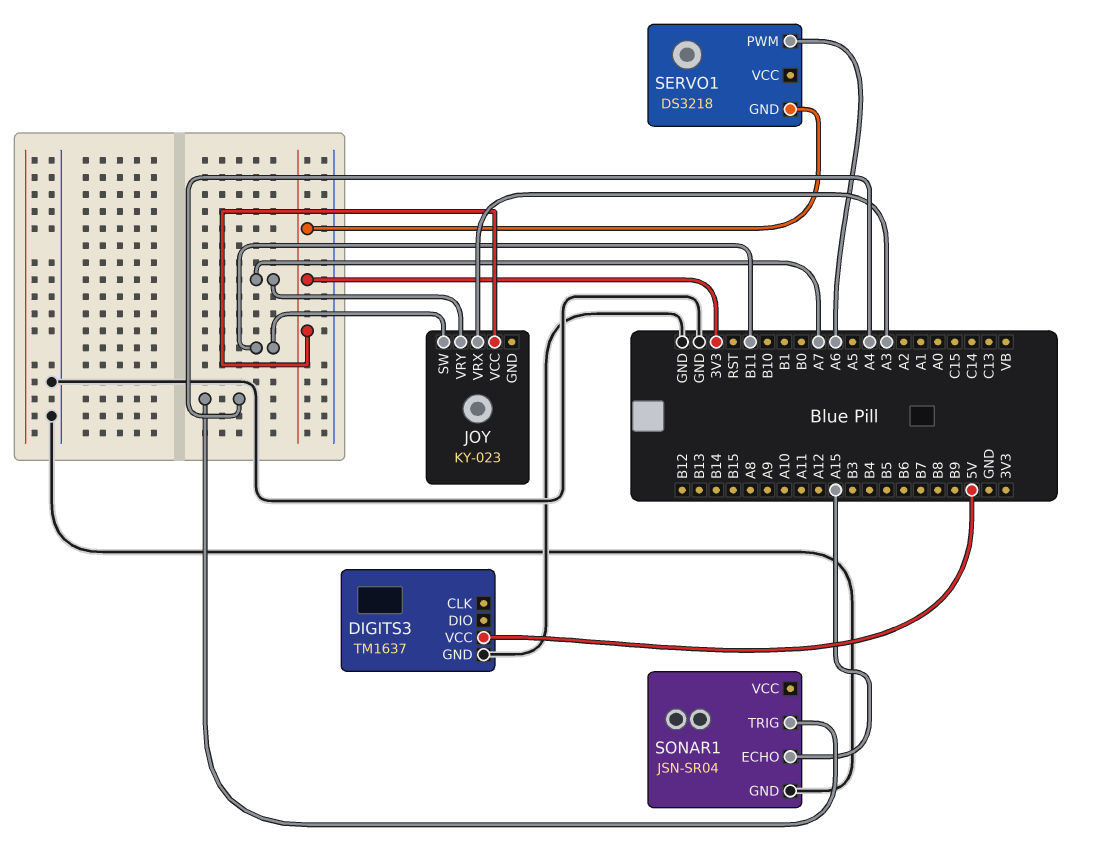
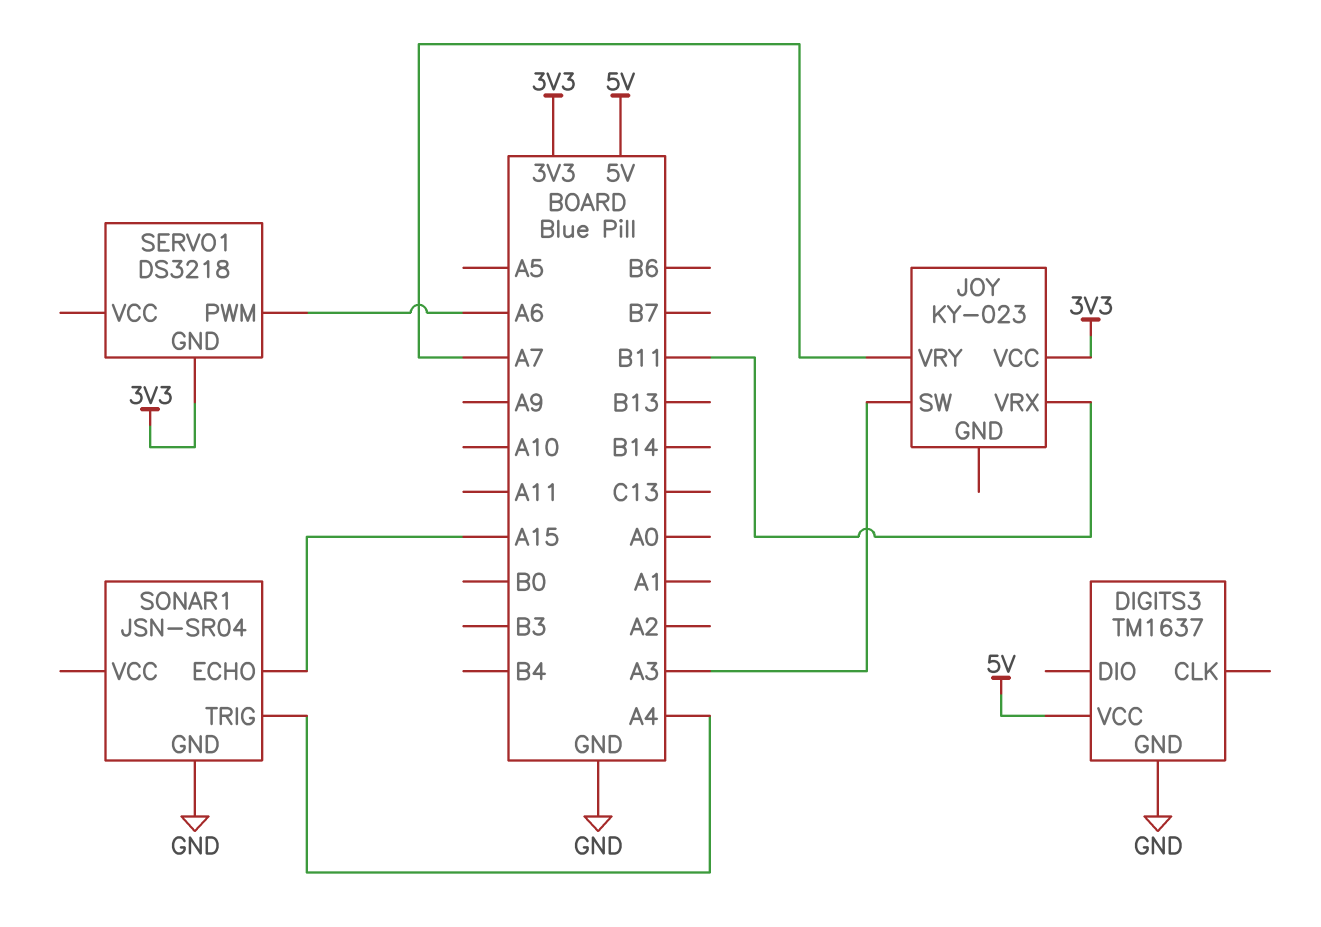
JOY pin SW: B11 -> A3
JOY pin VRX: A3 -> B11

